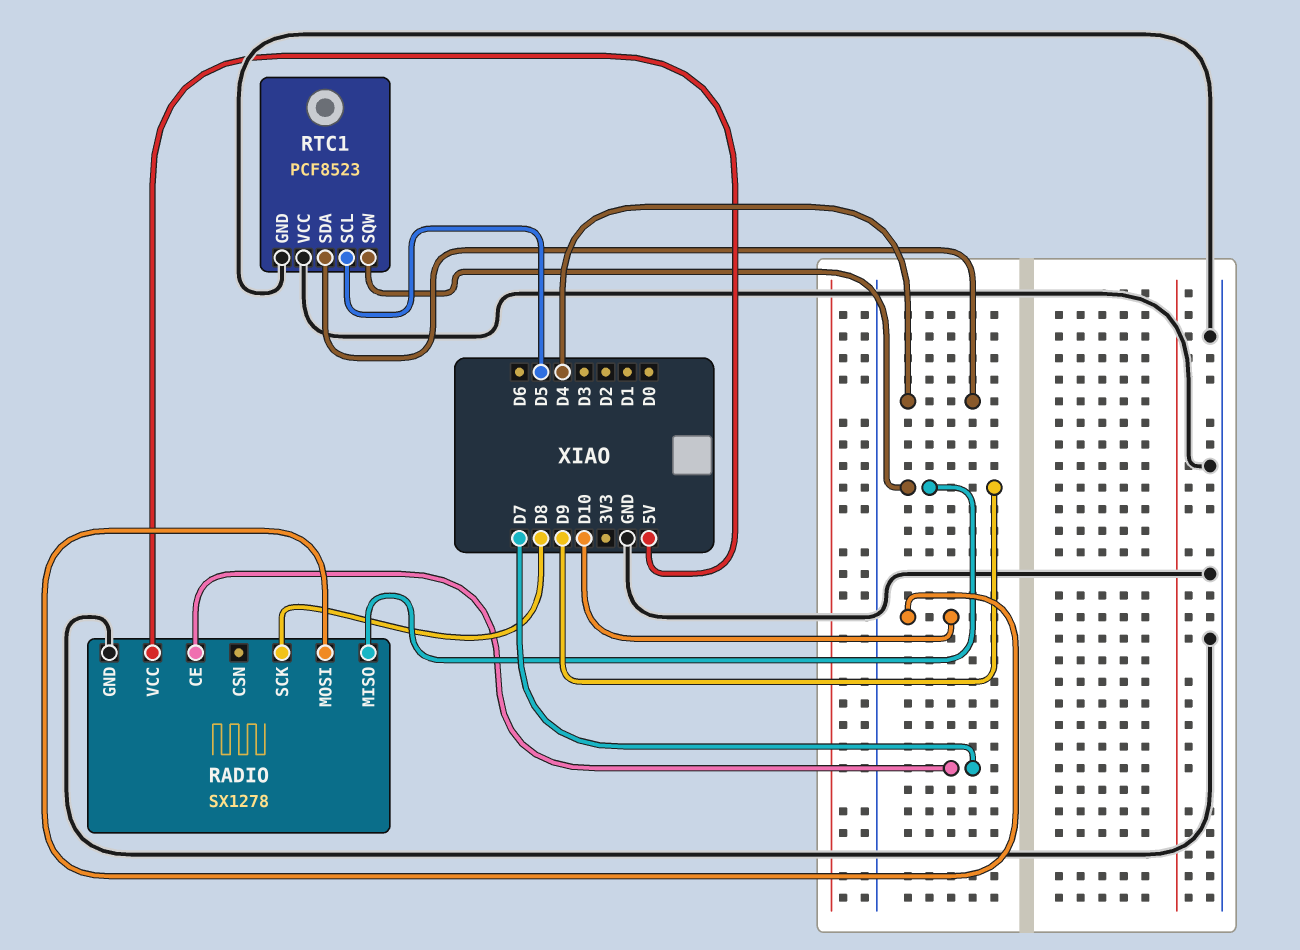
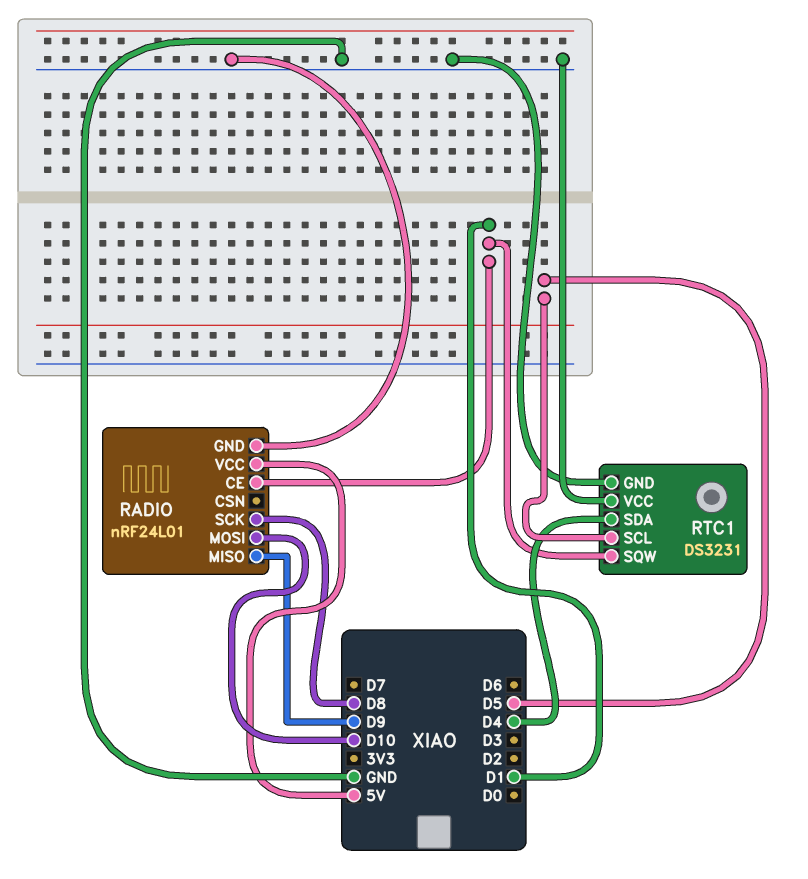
RADIO: SX1278 -> nRF24L01
RADIO pin CE: D7 -> D1
RTC1: PCF8523 -> DS3231
RTC1 pin SQW: D9 -> D1

